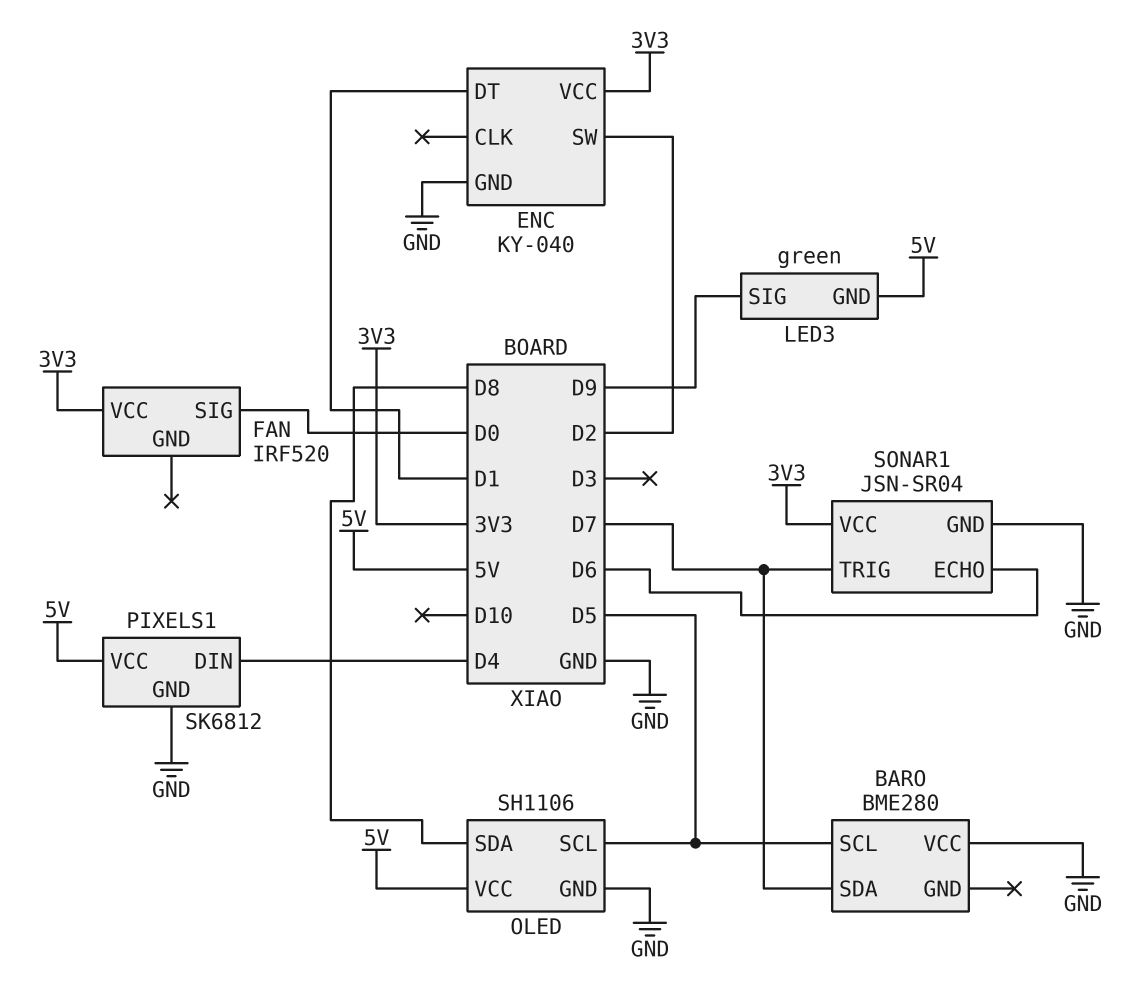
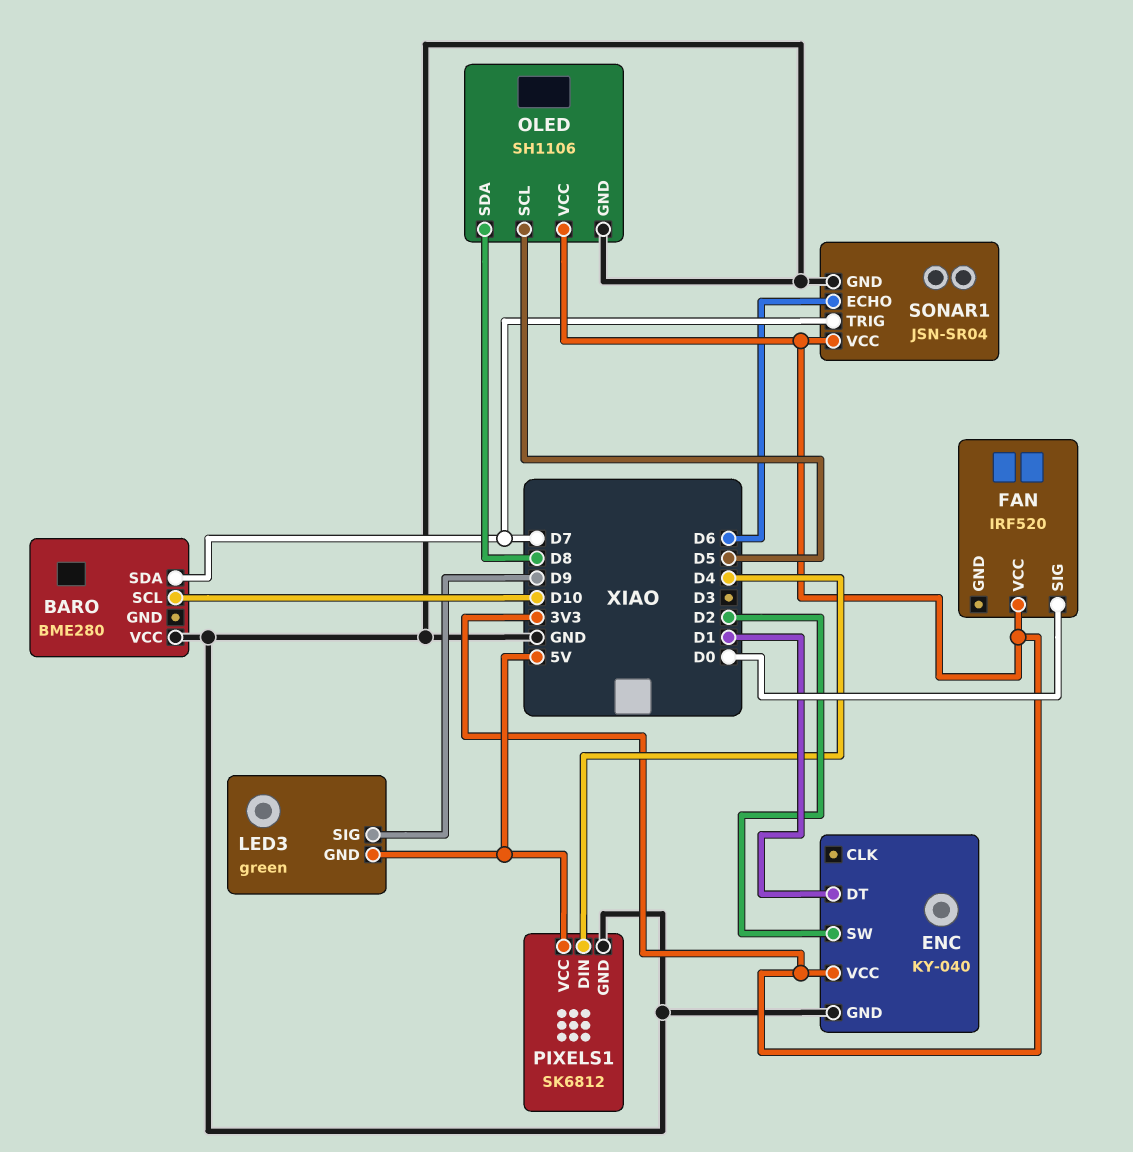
BARO pin SCL: D5 -> D10
OLED pin VCC: 5V -> 3V3

